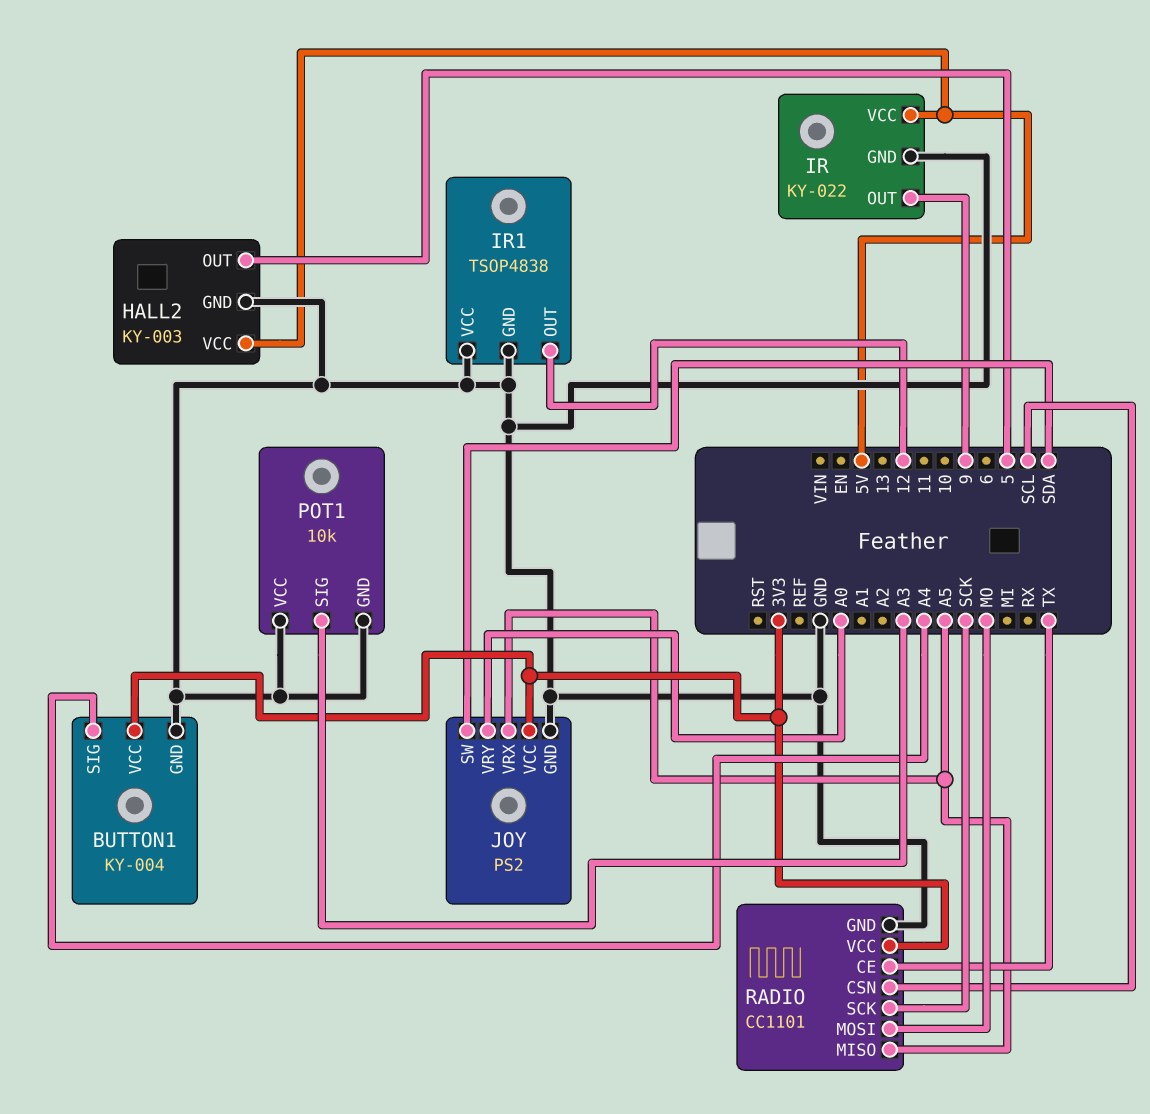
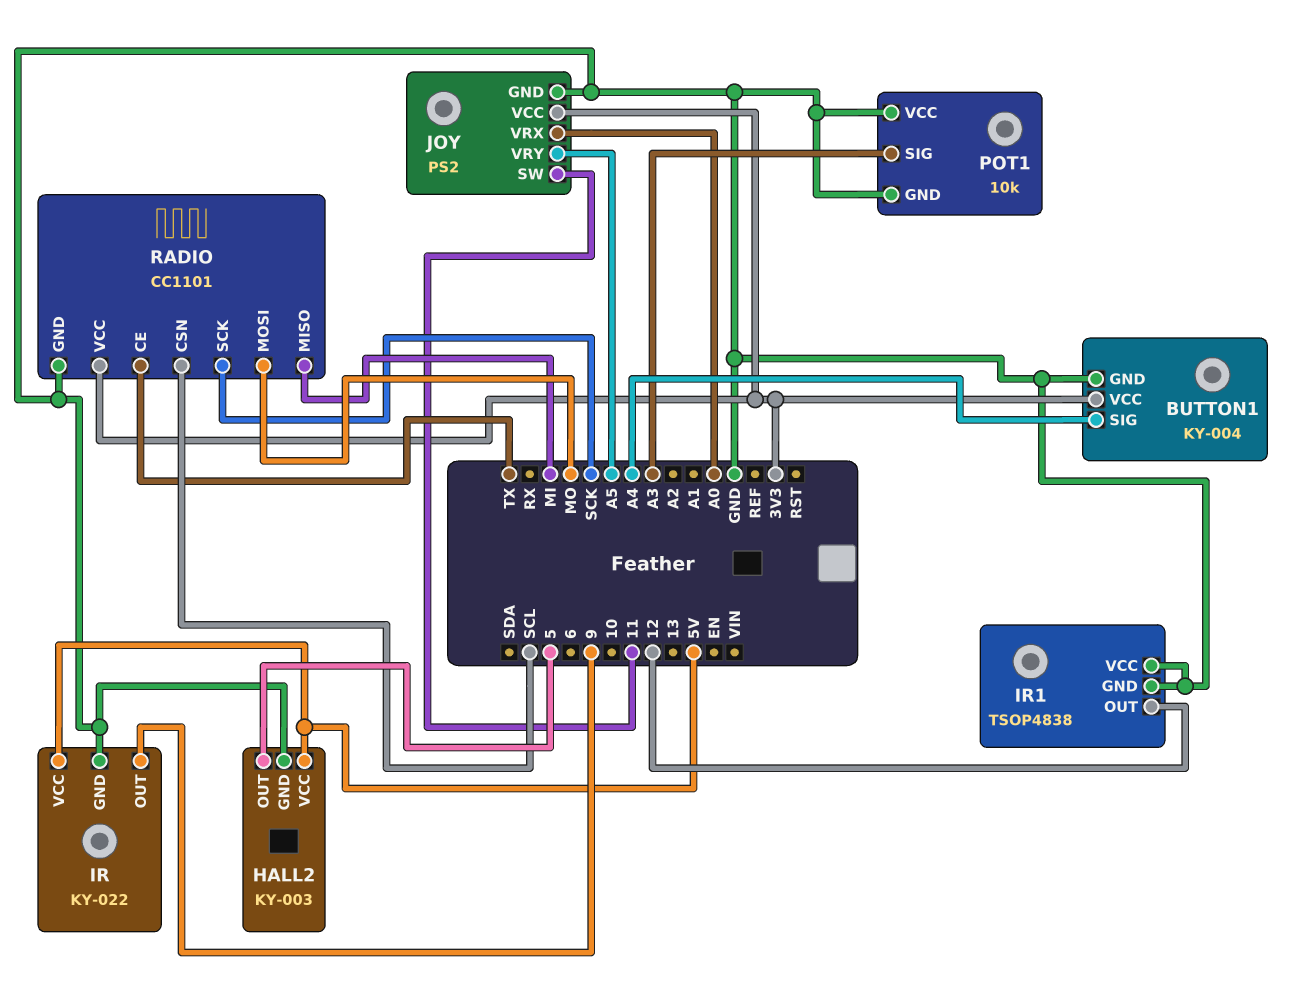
JOY pin SW: SDA -> 11
JOY pin VRX: A5 -> A0
JOY pin VRY: A0 -> A5
RADIO pin MISO: A5 -> MI

